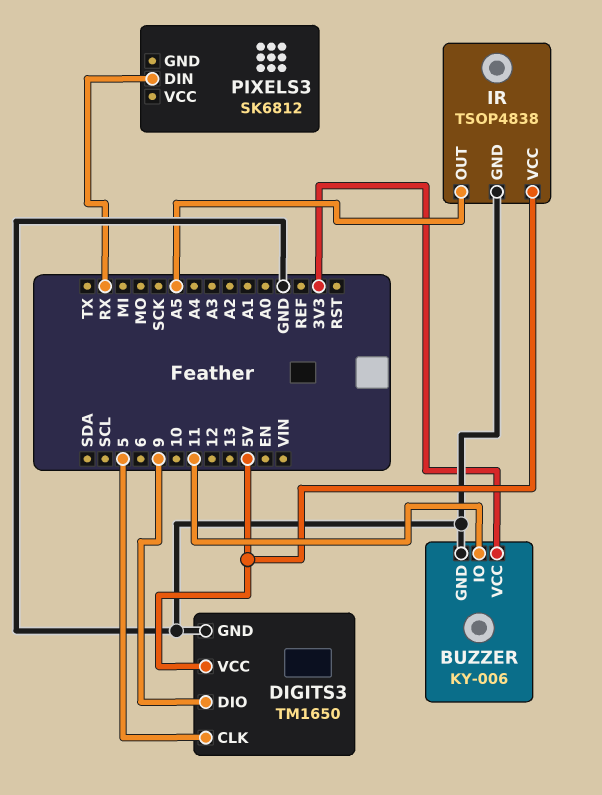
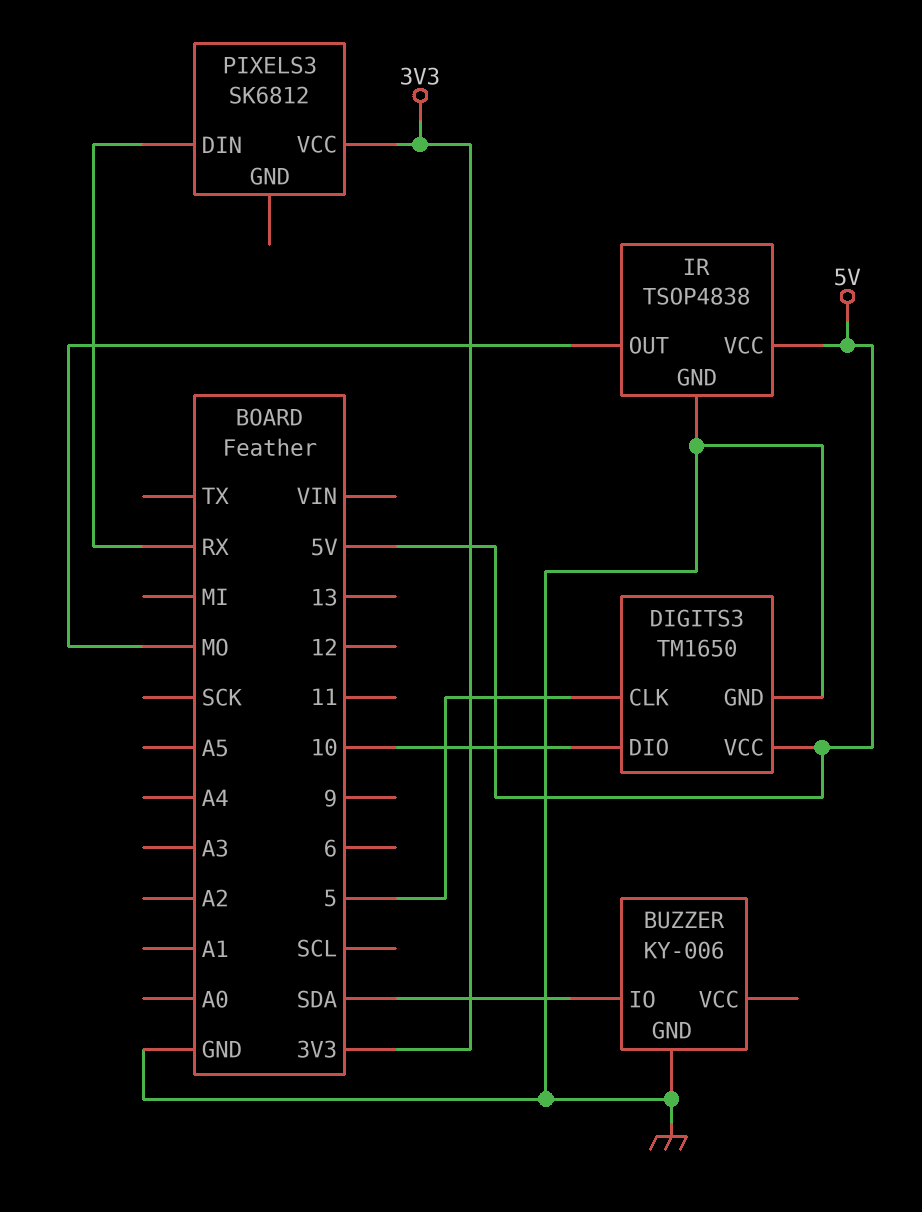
BUZZER pin IO: 11 -> SDA
BUZZER pin VCC: 3V3 -> none
DIGITS3 pin DIO: 9 -> 10
IR pin OUT: A5 -> MO
PIXELS3 pin VCC: none -> 3V3

